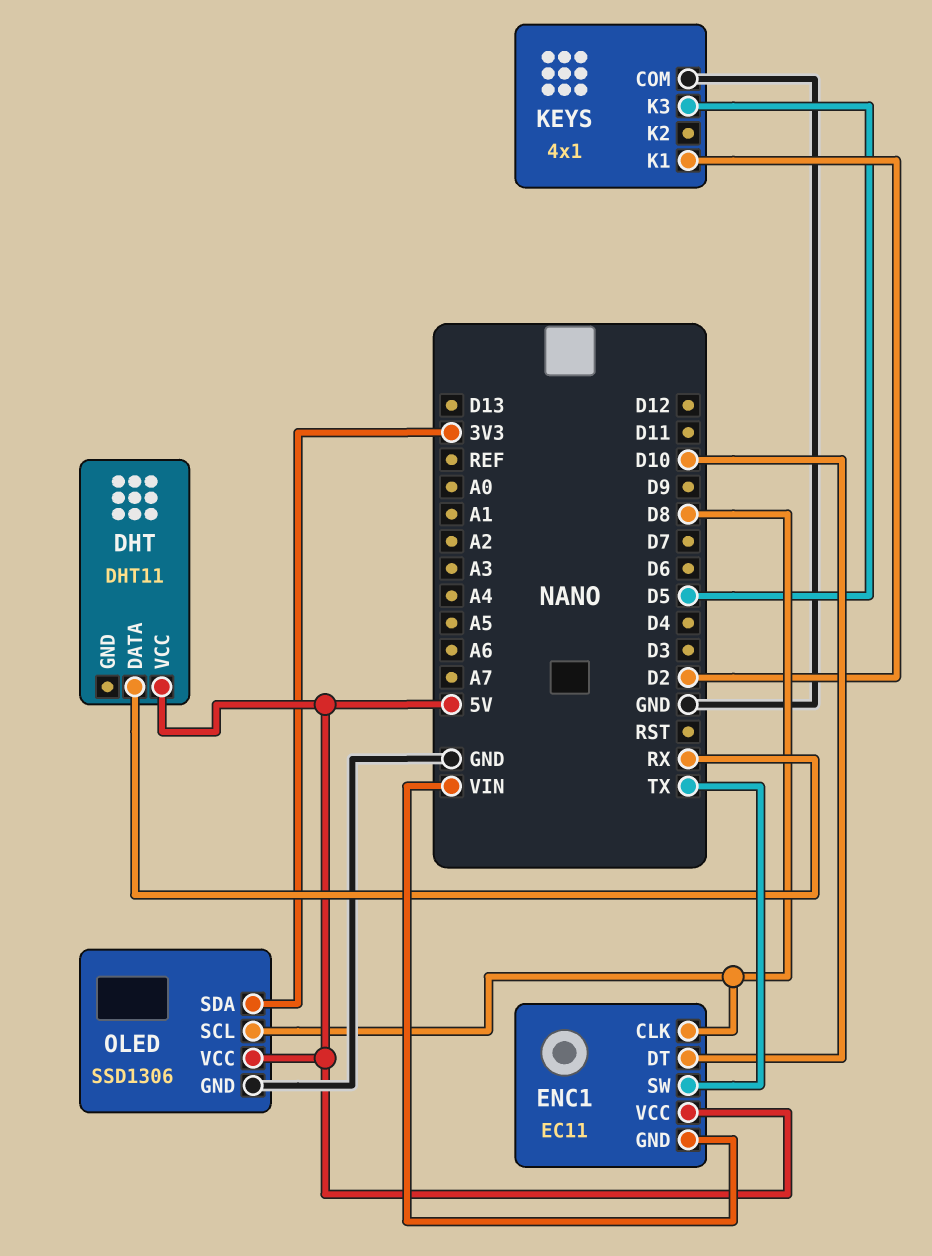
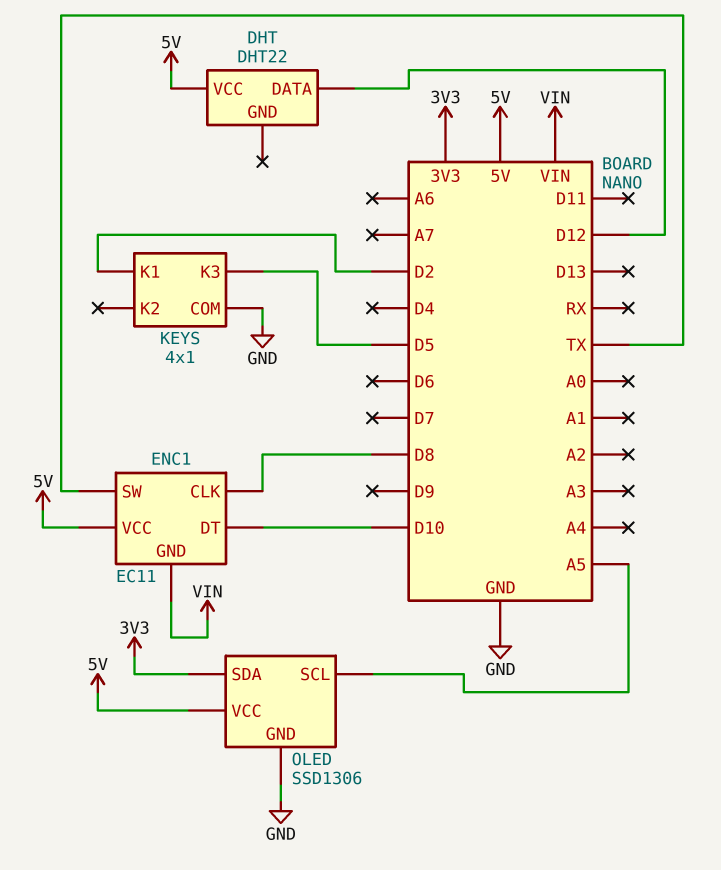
DHT: DHT11 -> DHT22
DHT pin DATA: RX -> D12
OLED pin SCL: D8 -> A5

